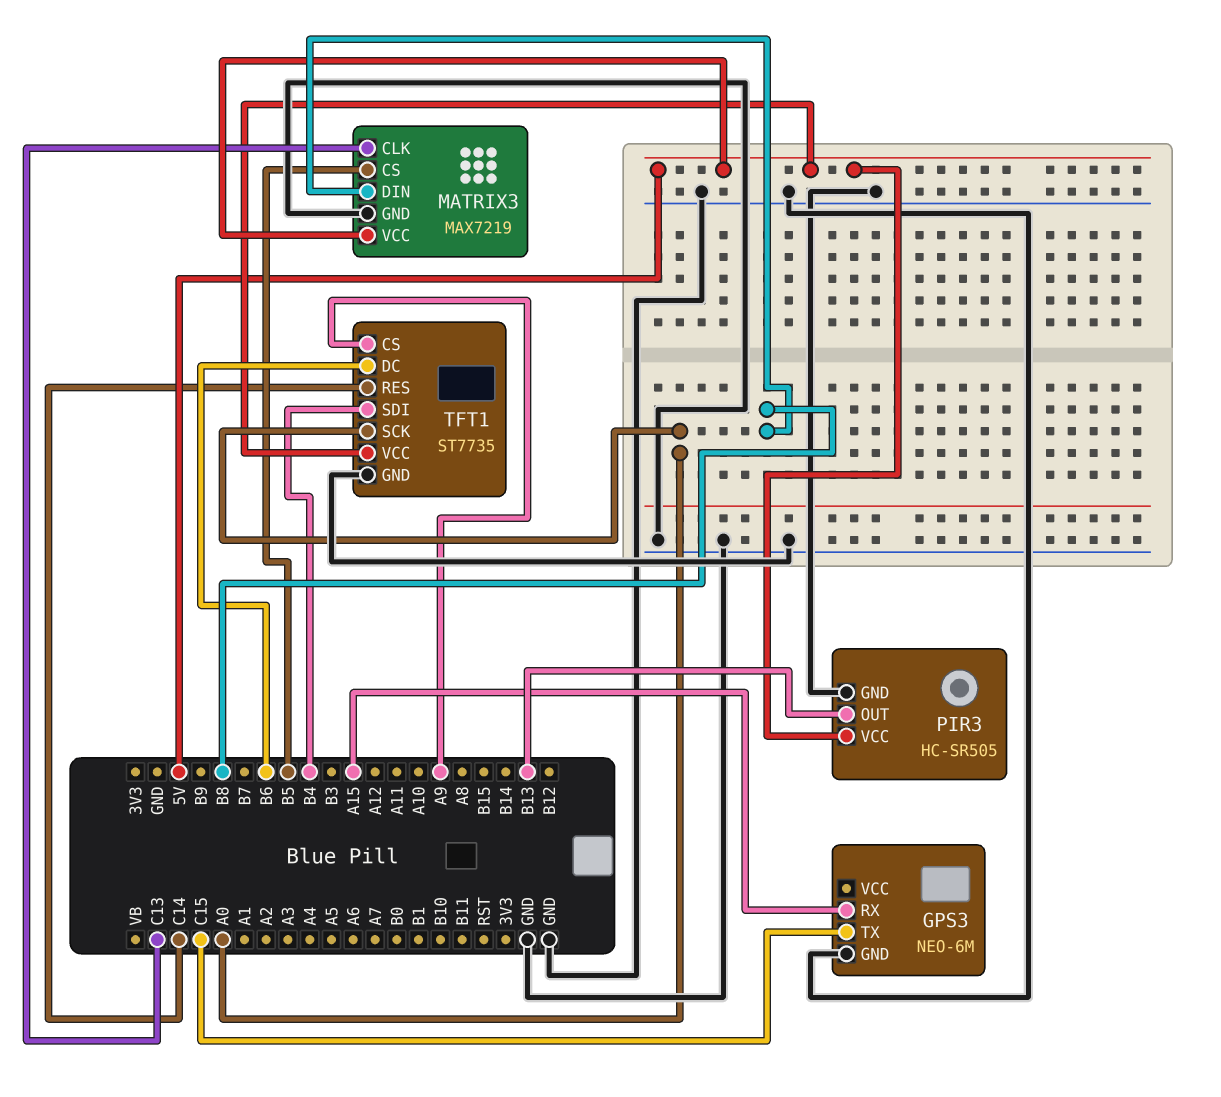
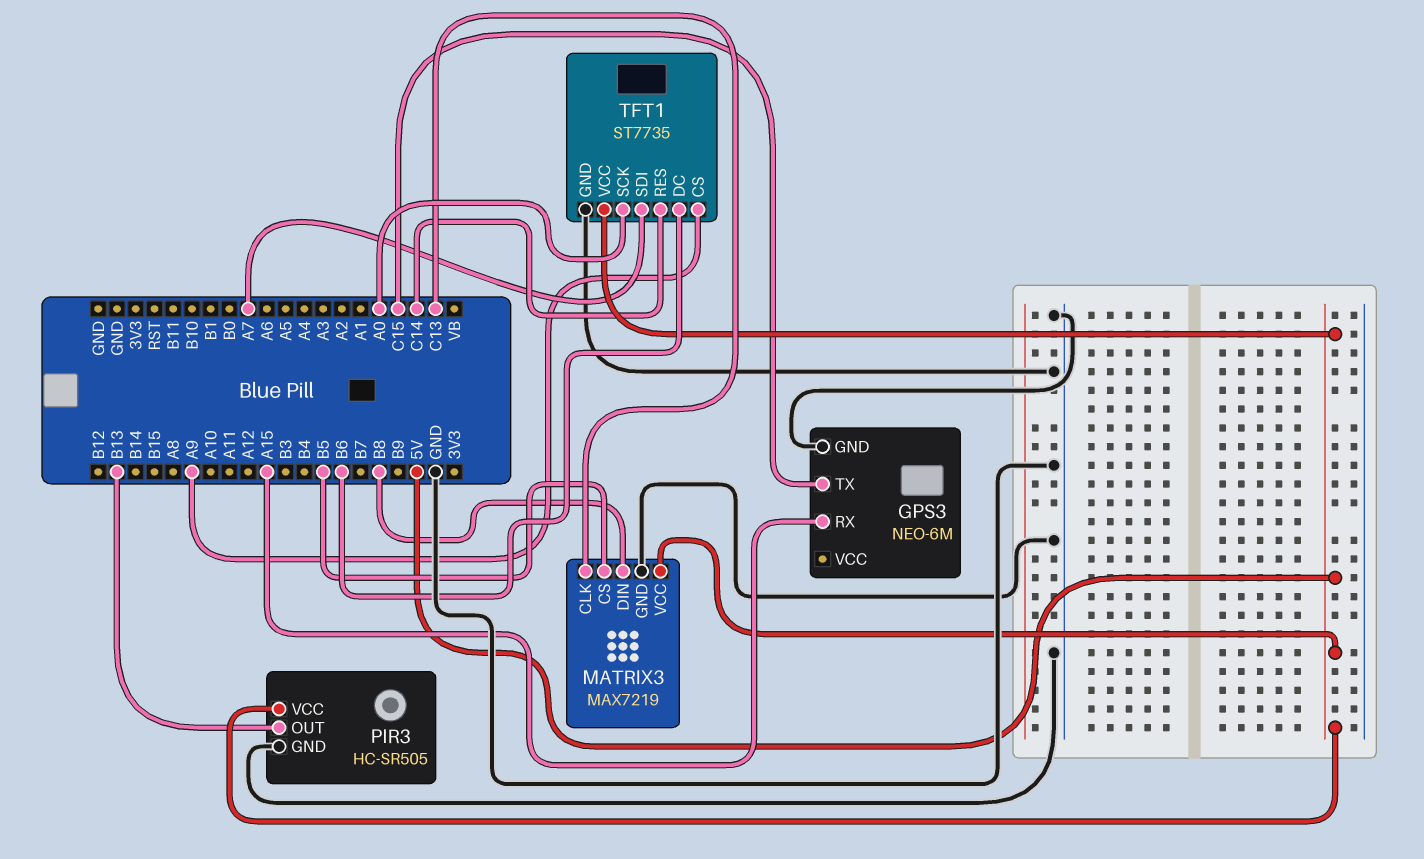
TFT1 pin SDI: B4 -> A7

